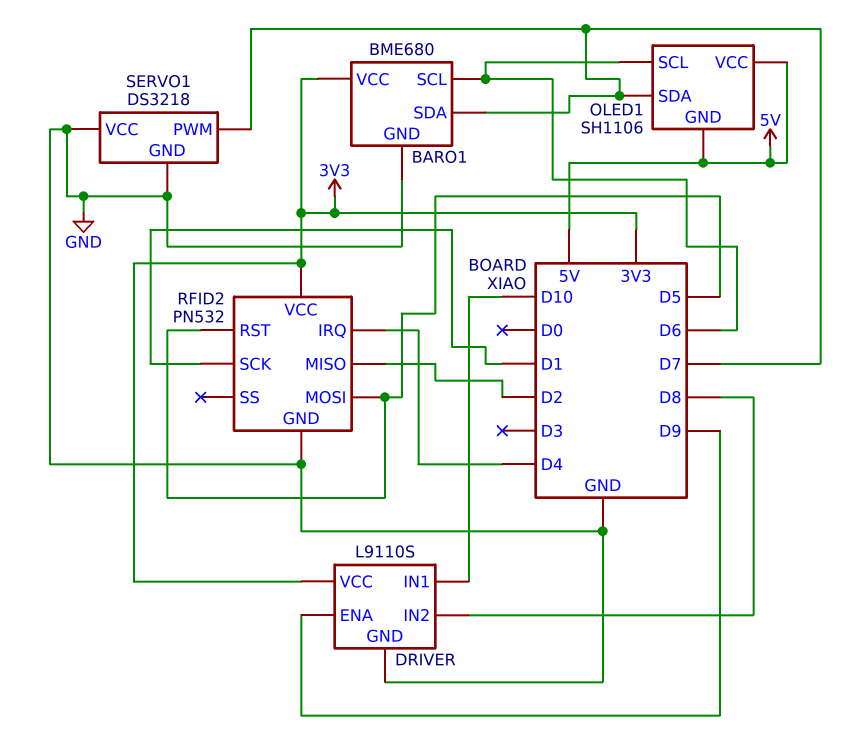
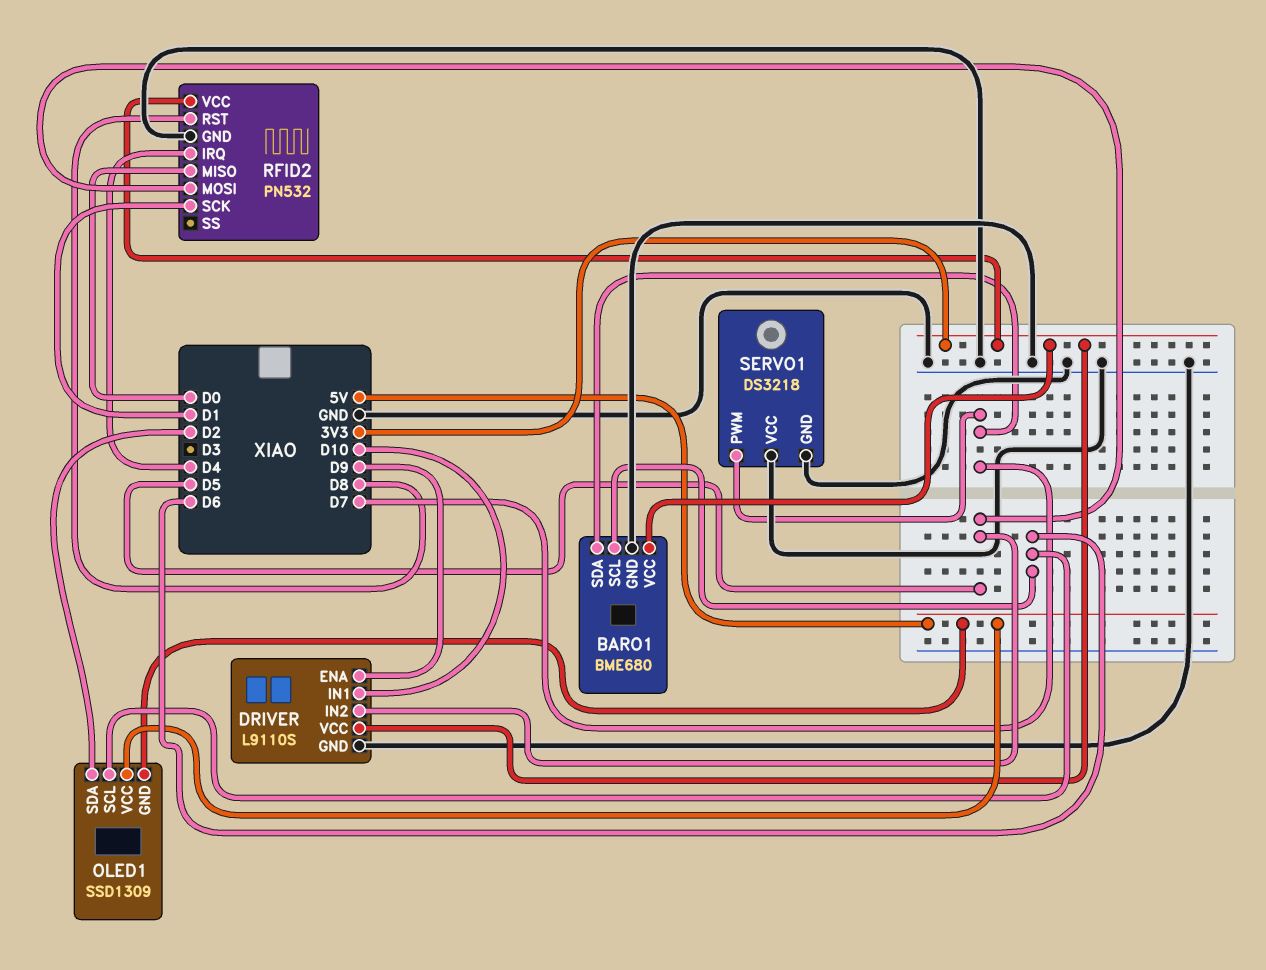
DRIVER pin IN2: D8 -> D5
OLED1: SH1106 -> SSD1309
OLED1 pin SDA: D7 -> D2
RFID2 pin MISO: D2 -> D0
RFID2 pin RST: D5 -> D8

